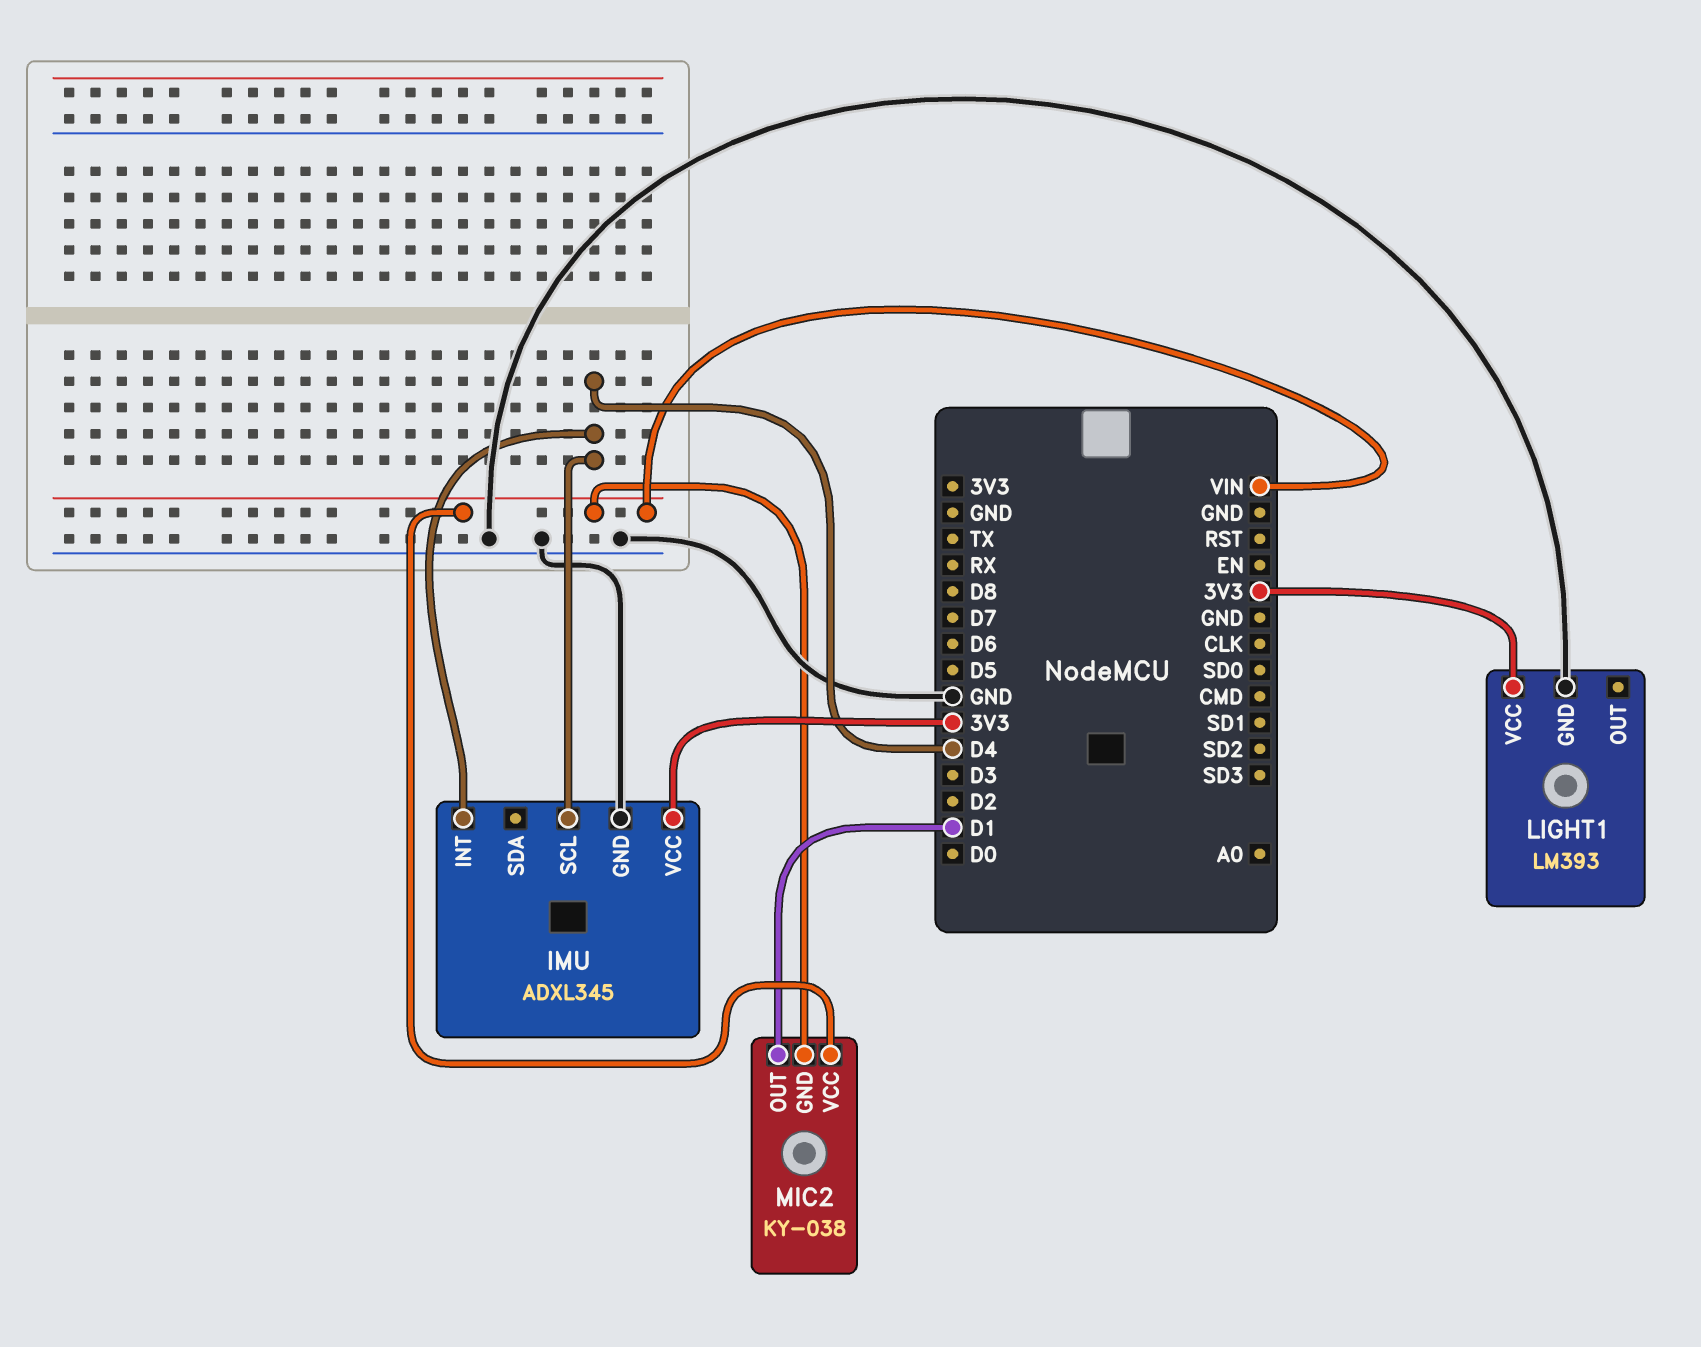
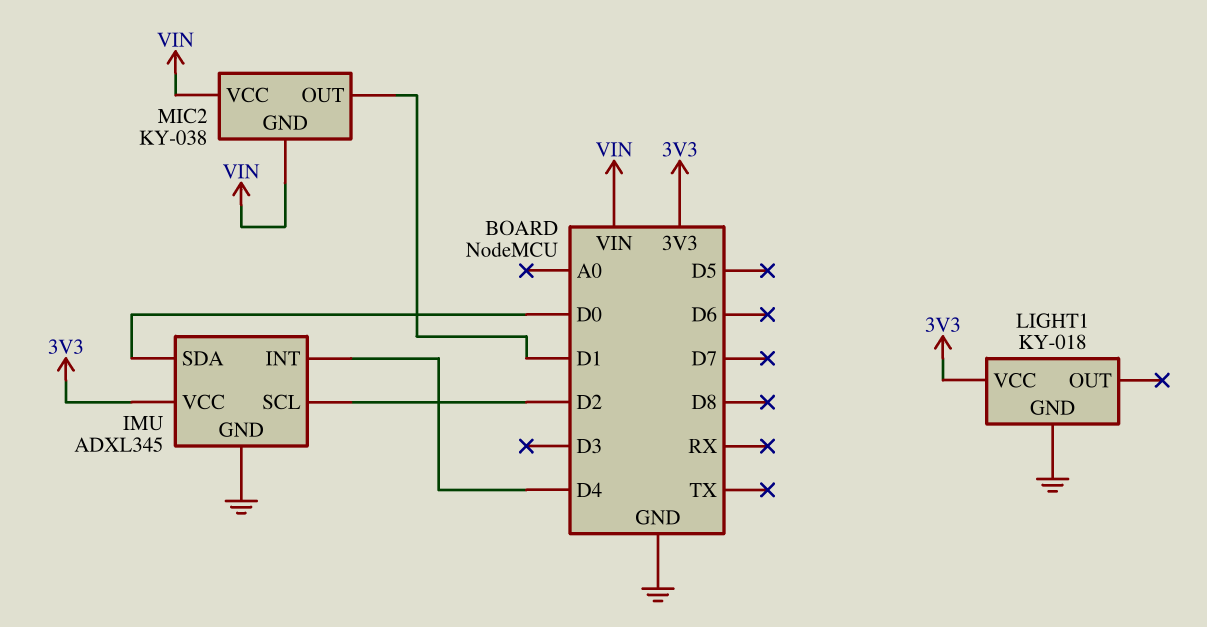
IMU pin SCL: D4 -> D2
IMU pin SDA: none -> D0
LIGHT1: LM393 -> KY-018

